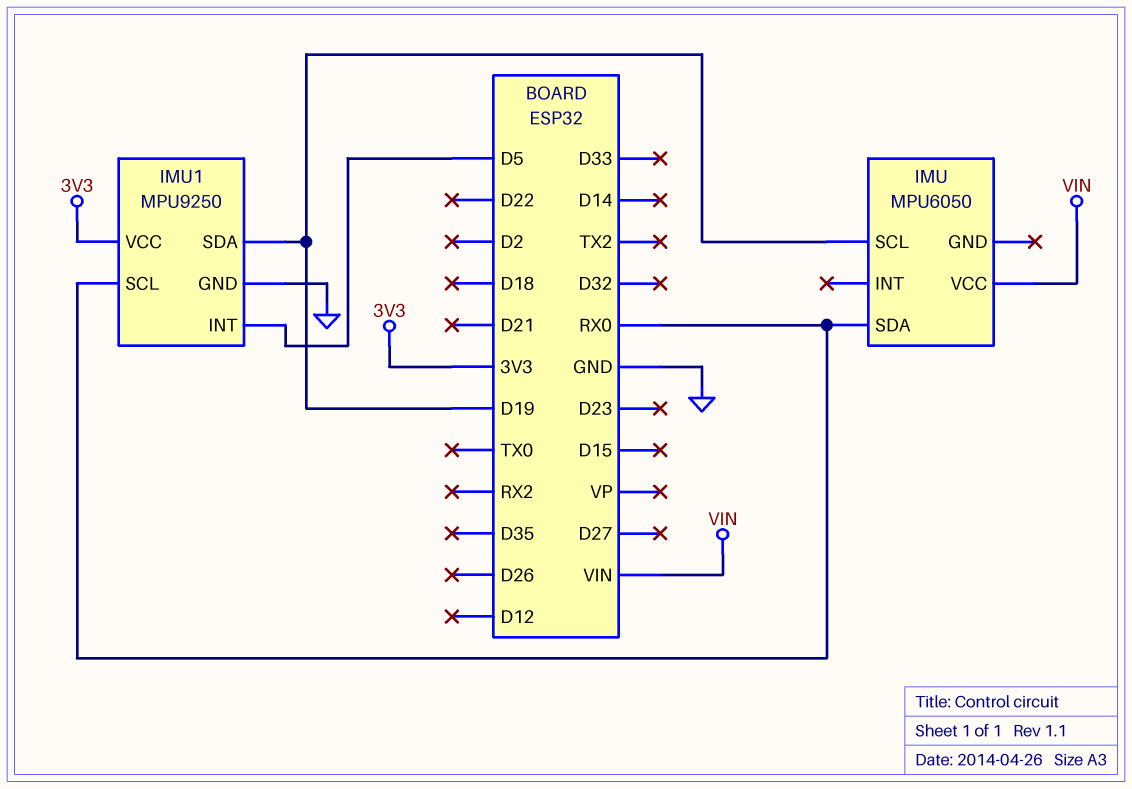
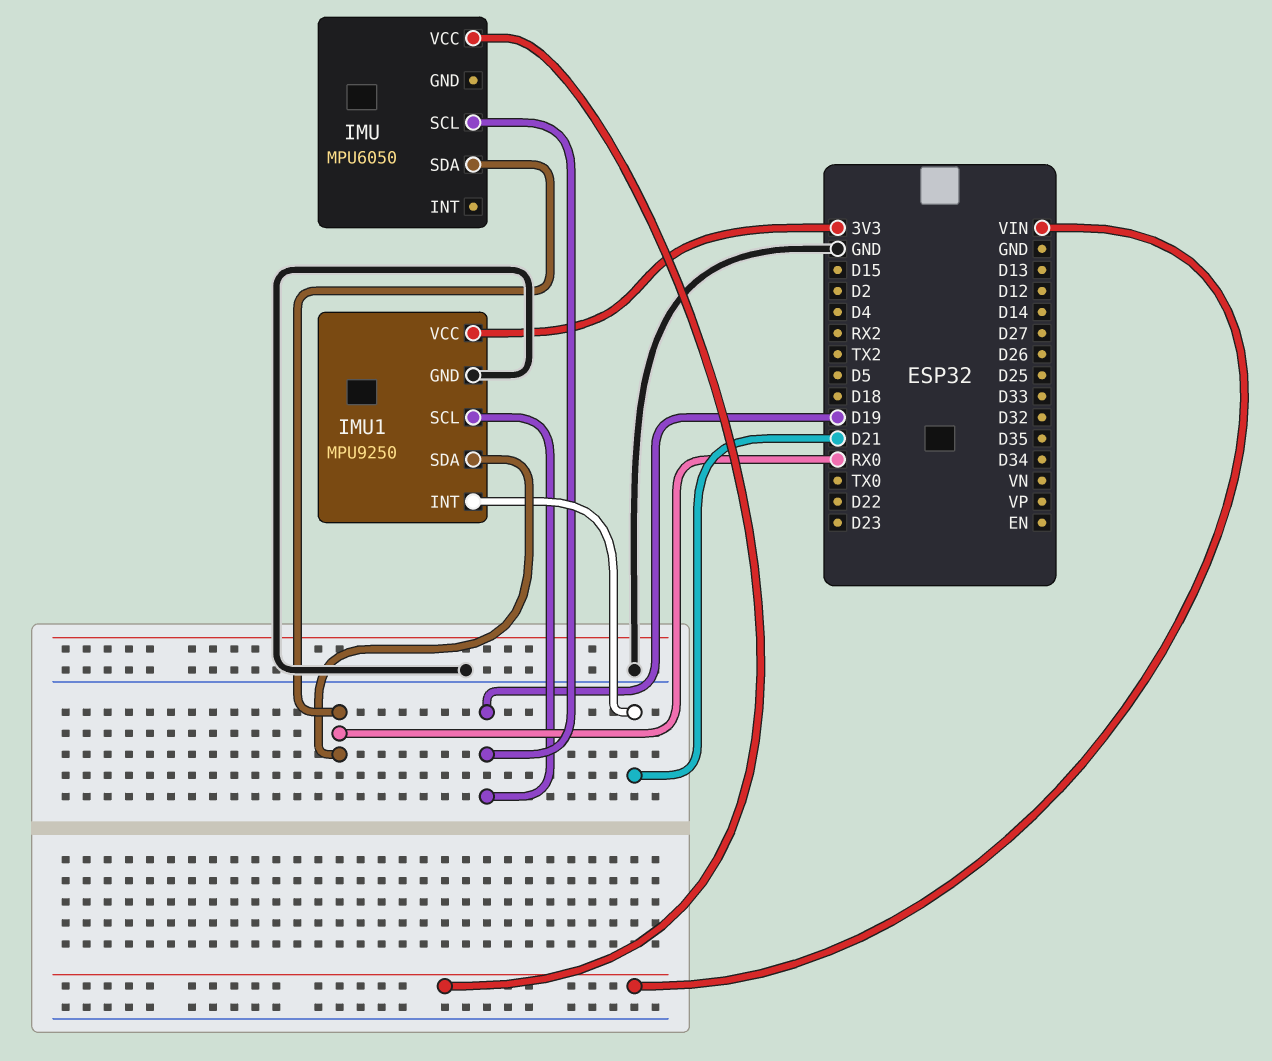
IMU1 pin INT: D5 -> D21
IMU1 pin SCL: RX0 -> D19
IMU1 pin SDA: D19 -> RX0

